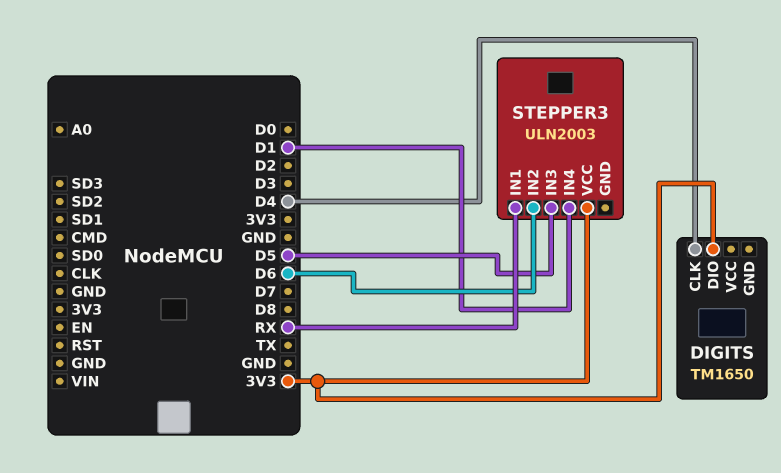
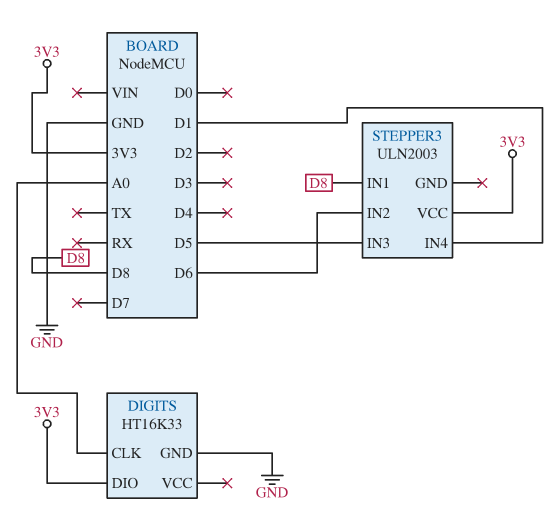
DIGITS: TM1650 -> HT16K33
DIGITS pin CLK: D4 -> A0
DIGITS pin GND: none -> GND
STEPPER3 pin IN1: RX -> D8

